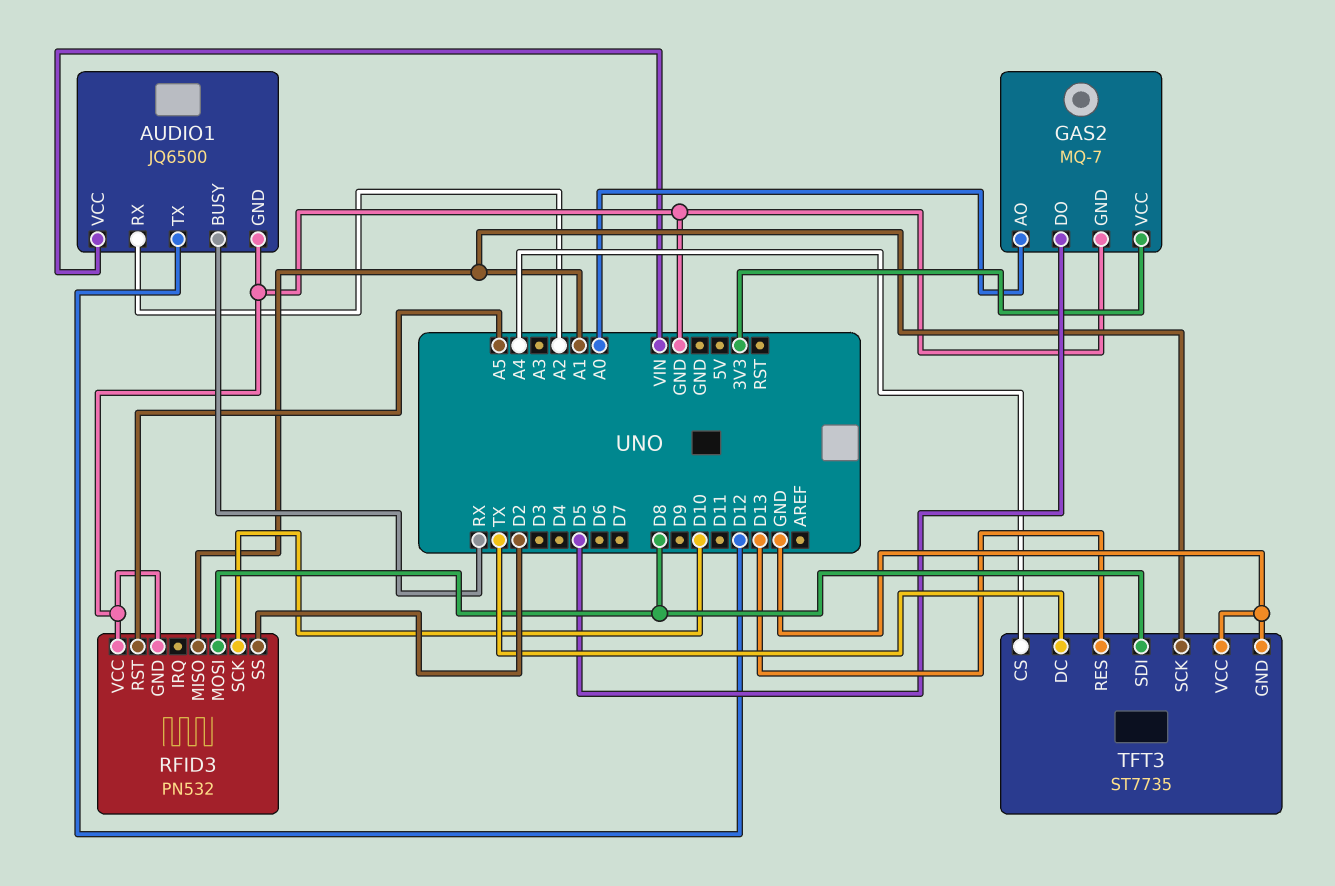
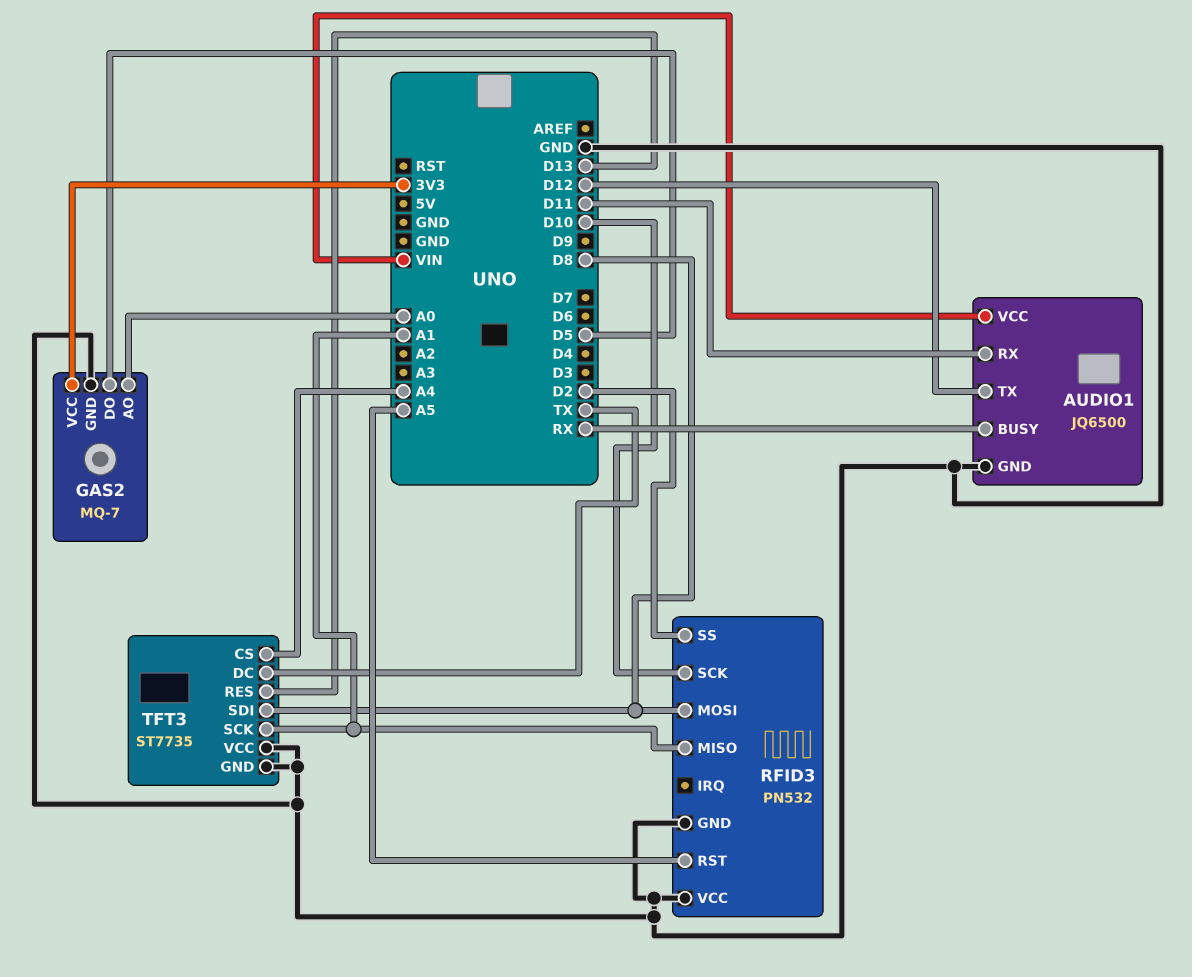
AUDIO1 pin RX: A2 -> D11

